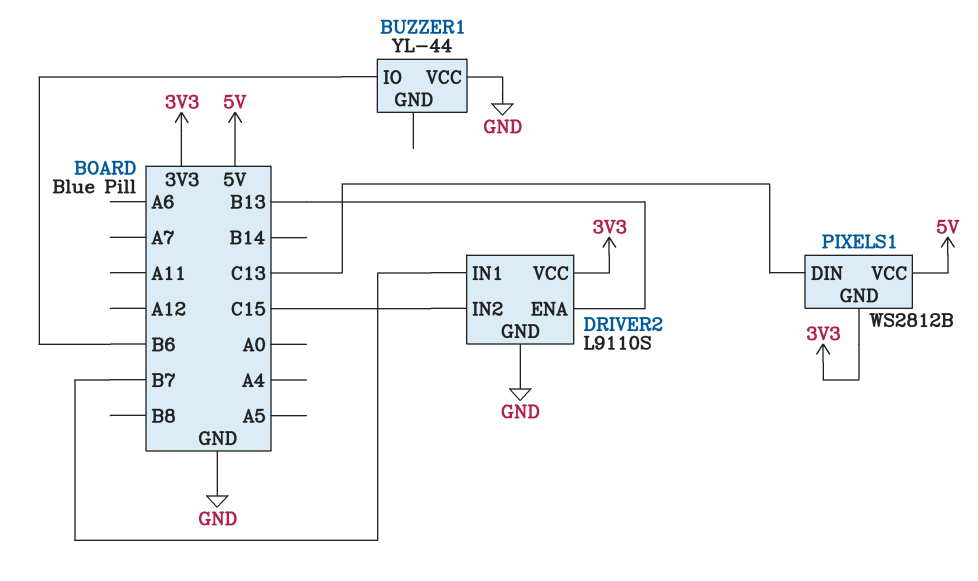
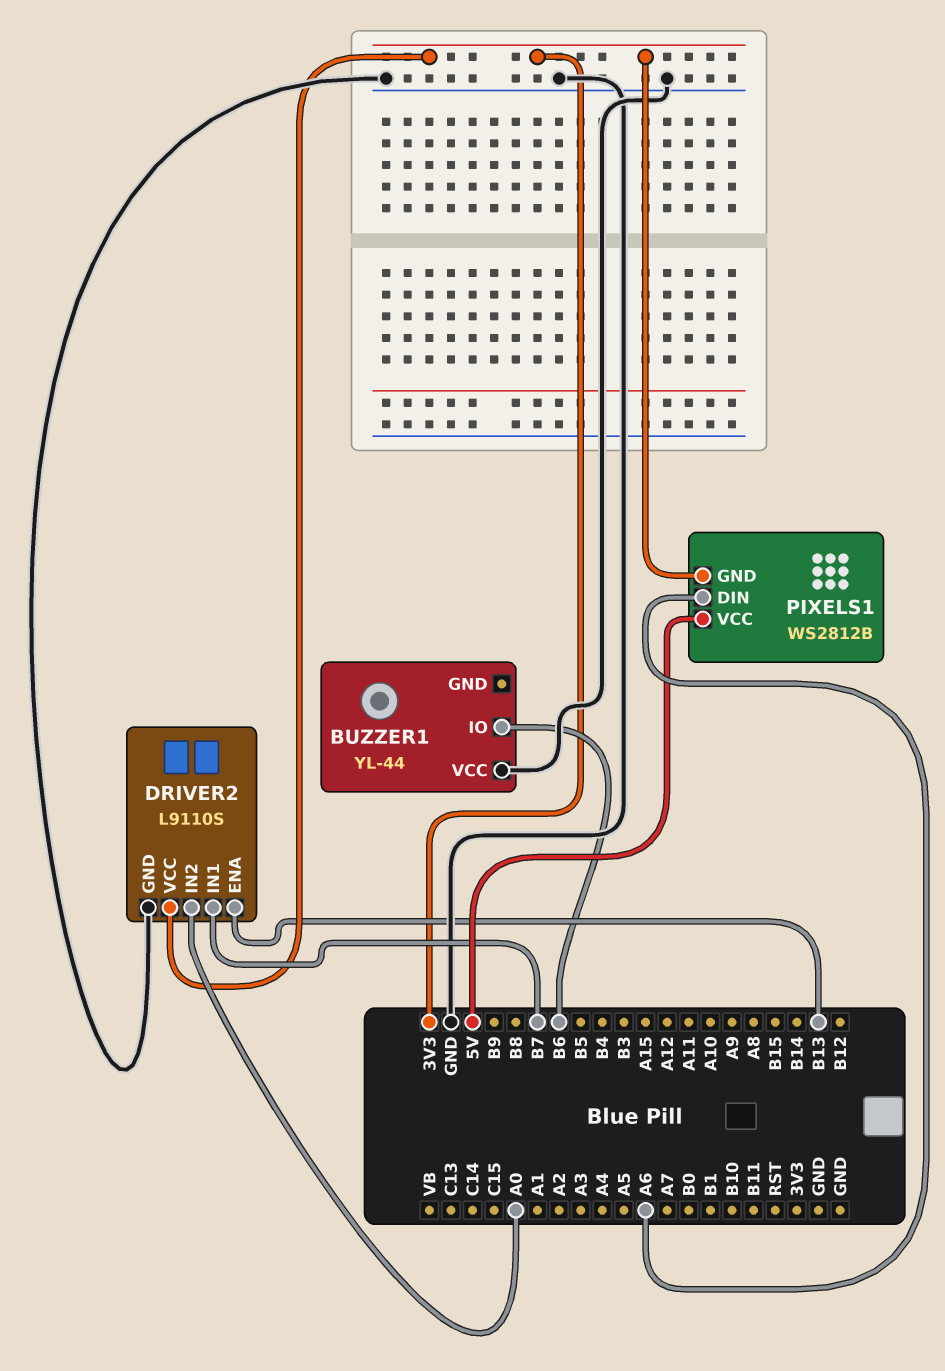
DRIVER2 pin IN2: C15 -> A0
PIXELS1 pin DIN: C13 -> A6

